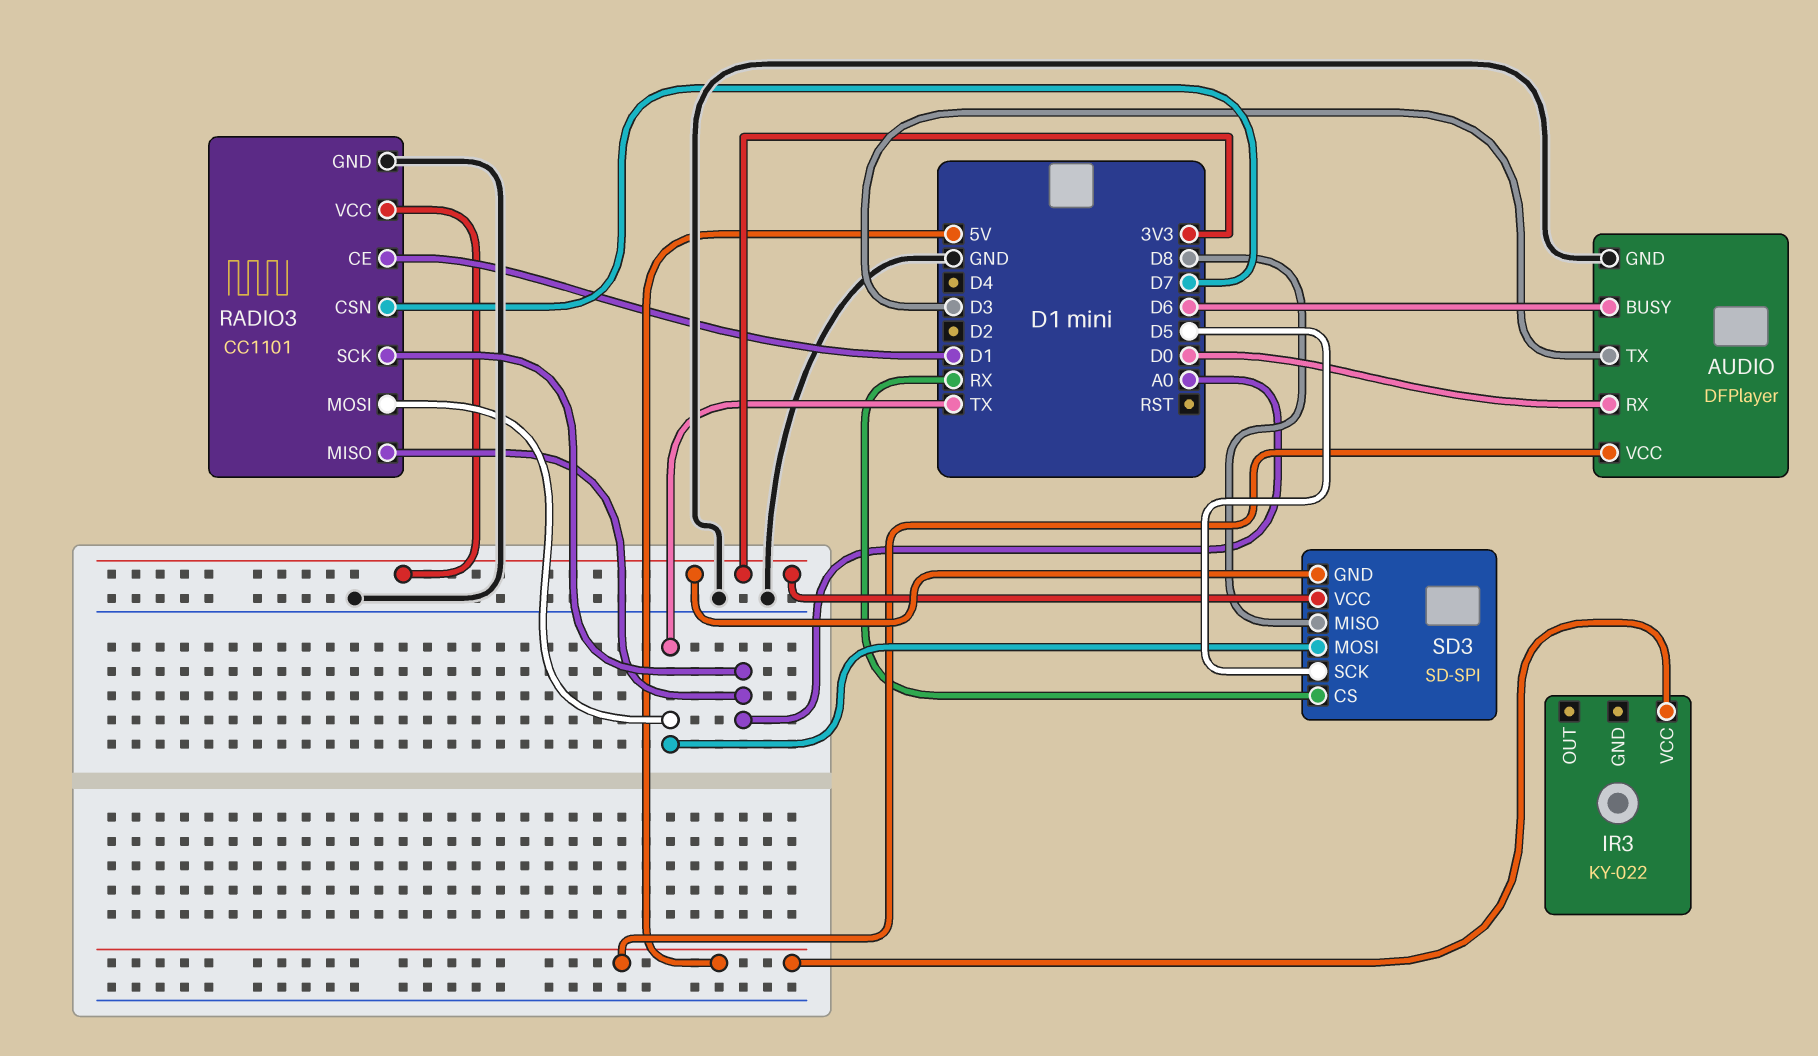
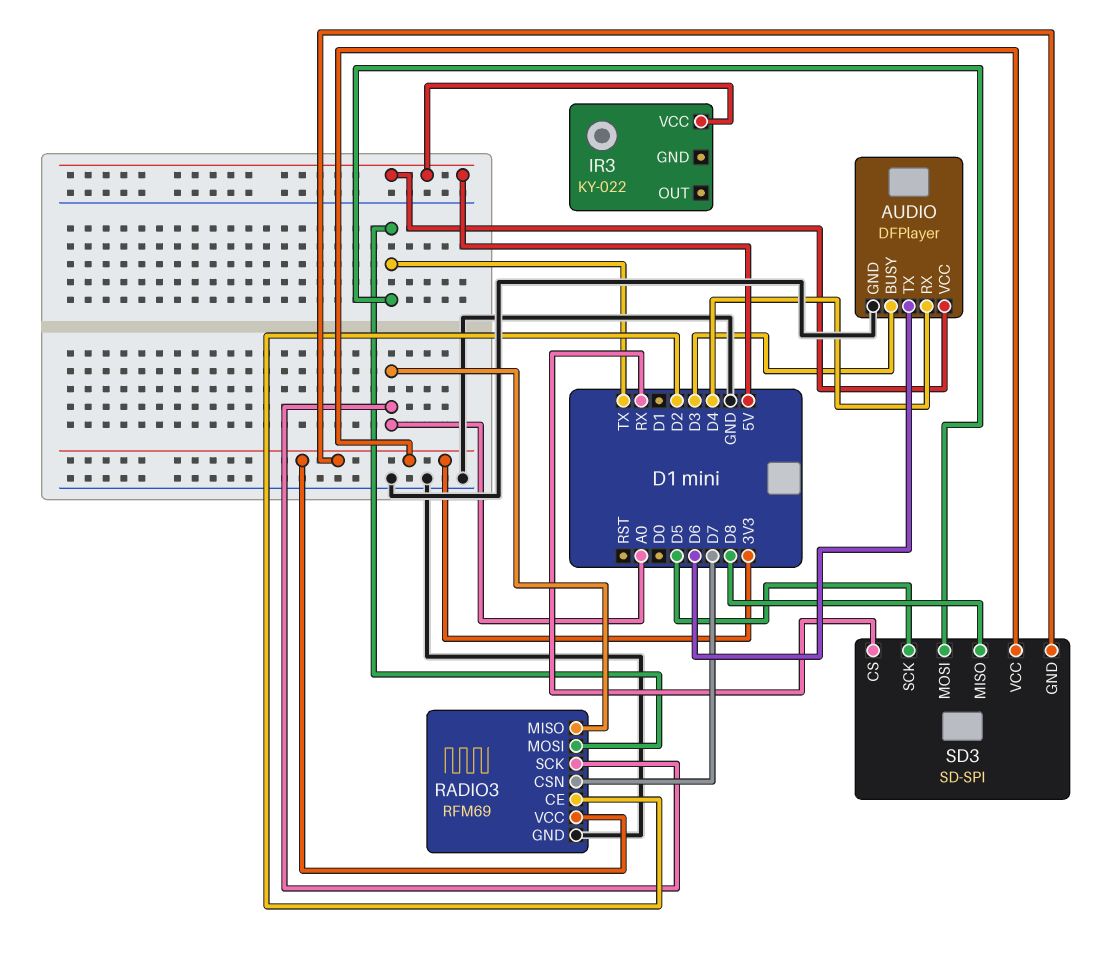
AUDIO pin BUSY: D6 -> D3
AUDIO pin RX: D0 -> D4
AUDIO pin TX: D3 -> D6
RADIO3: CC1101 -> RFM69
RADIO3 pin CE: D1 -> D2

